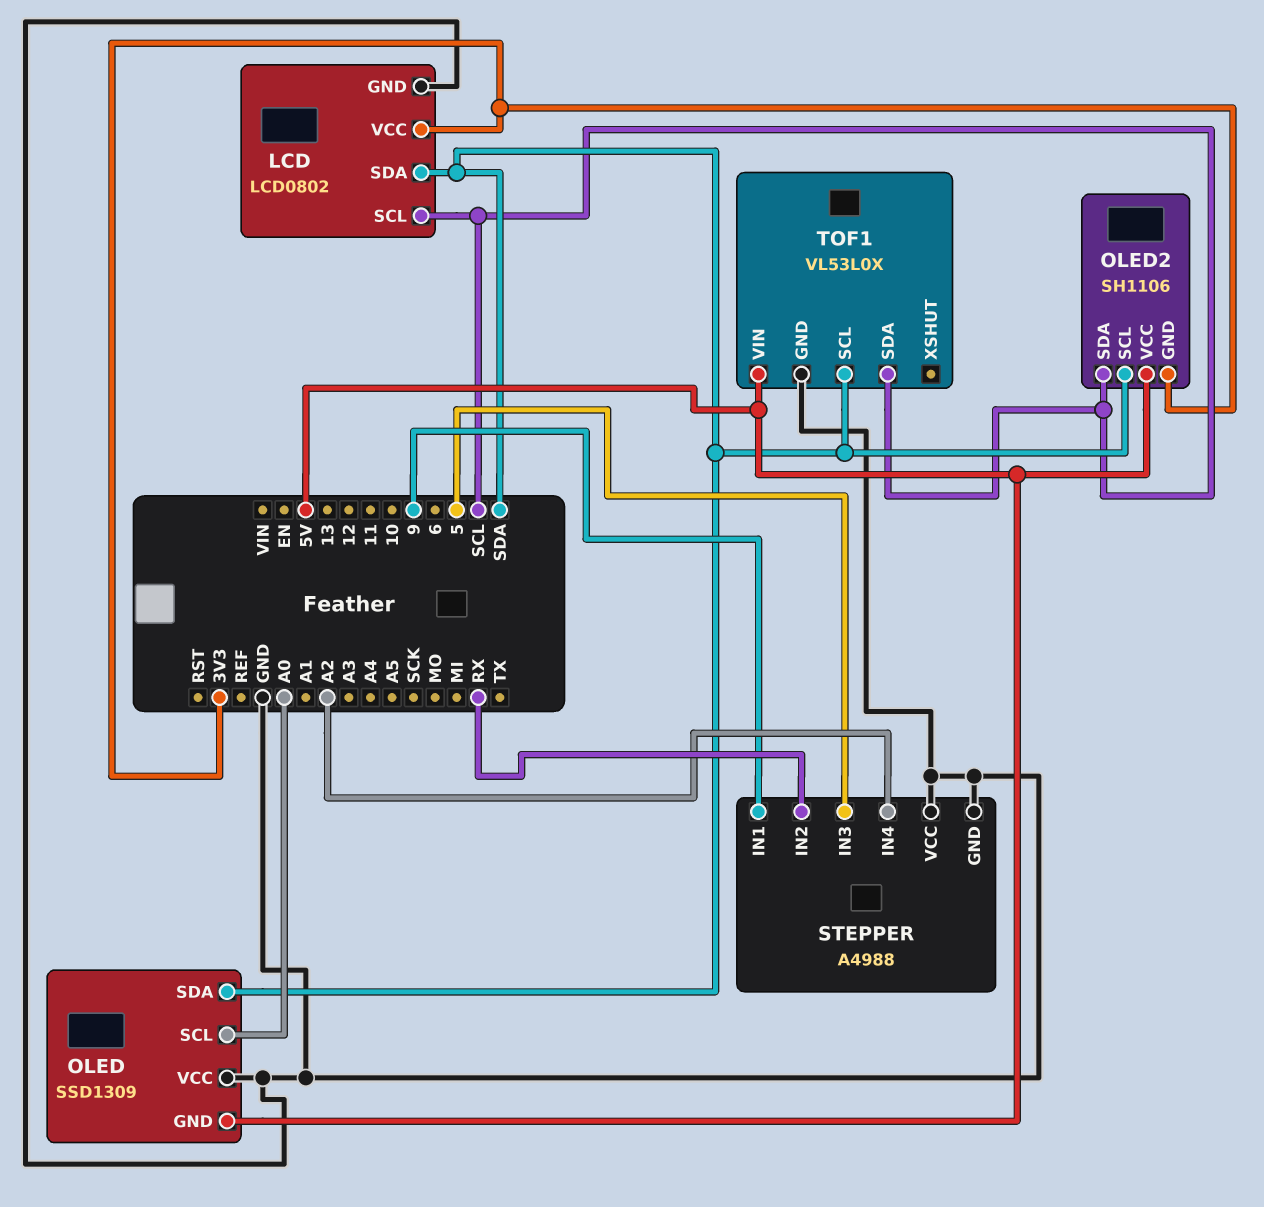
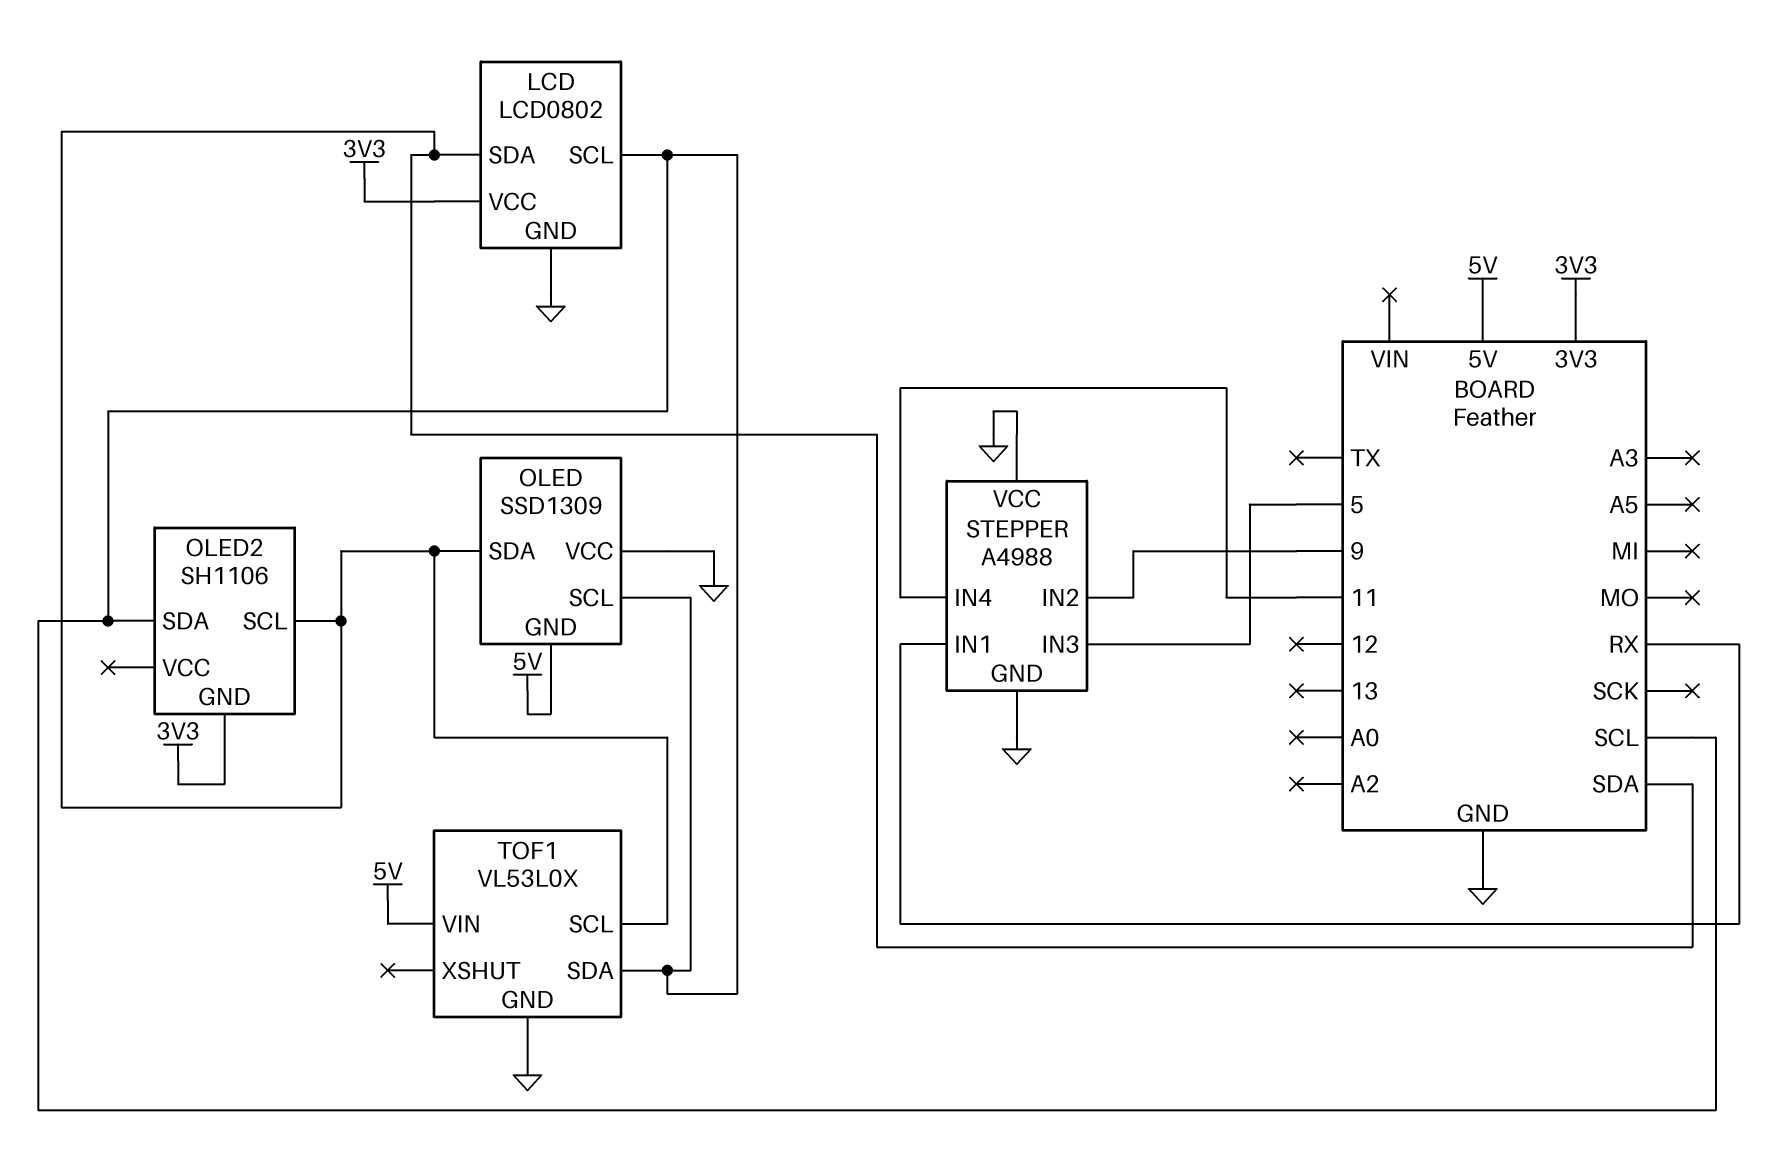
OLED pin SCL: A0 -> SCL
OLED2 pin VCC: 5V -> none
STEPPER pin IN1: 9 -> RX
STEPPER pin IN2: RX -> 9
STEPPER pin IN4: A2 -> 11

